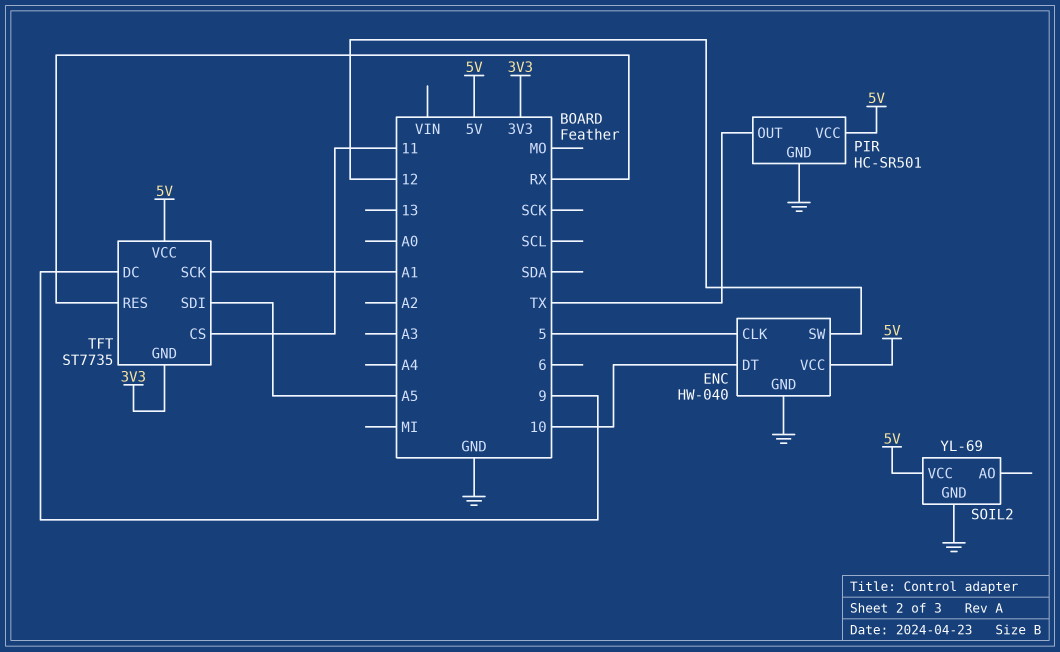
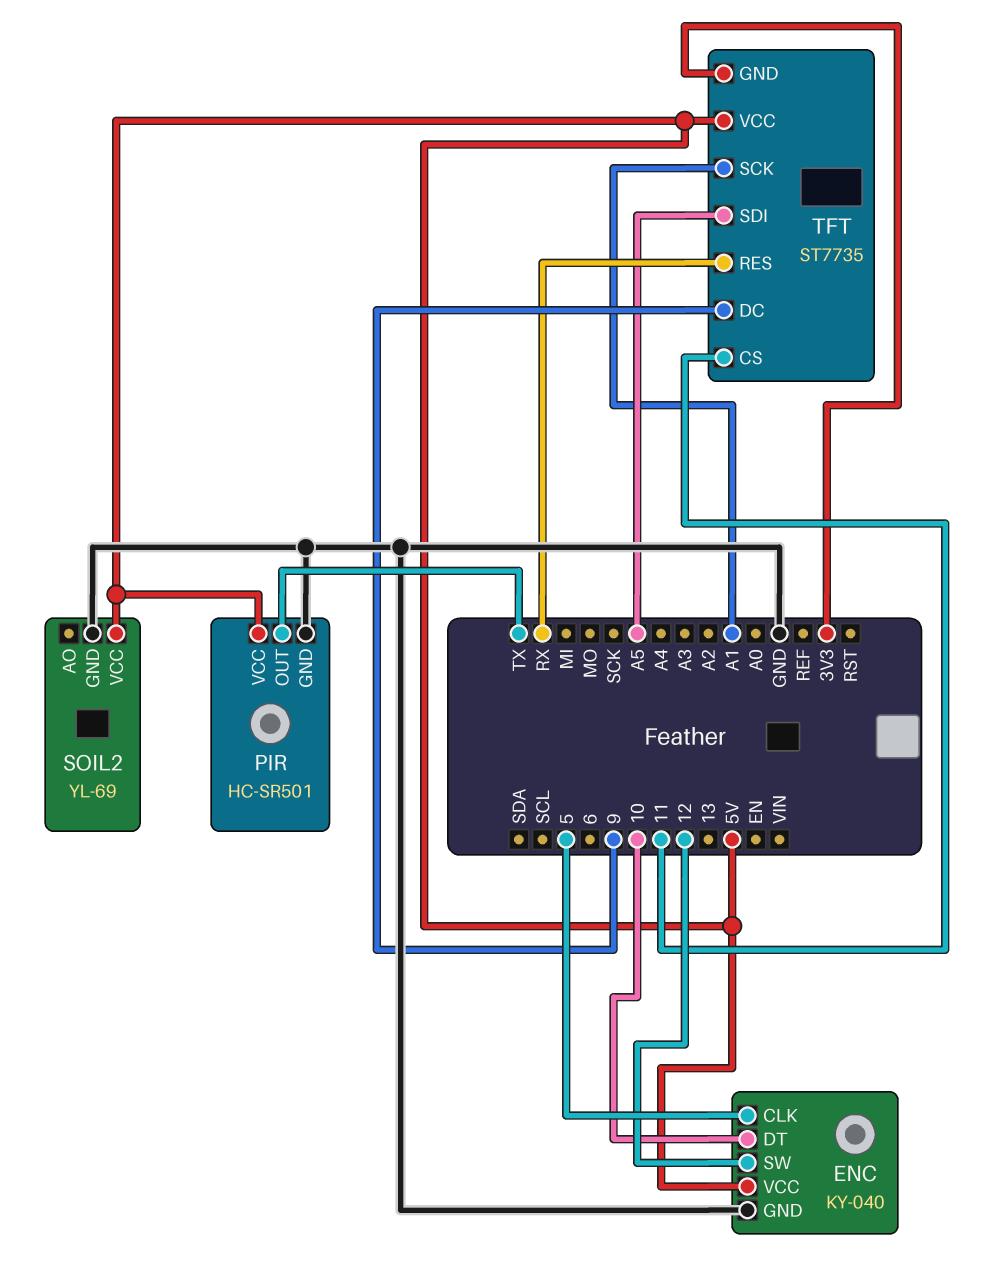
ENC: HW-040 -> KY-040

